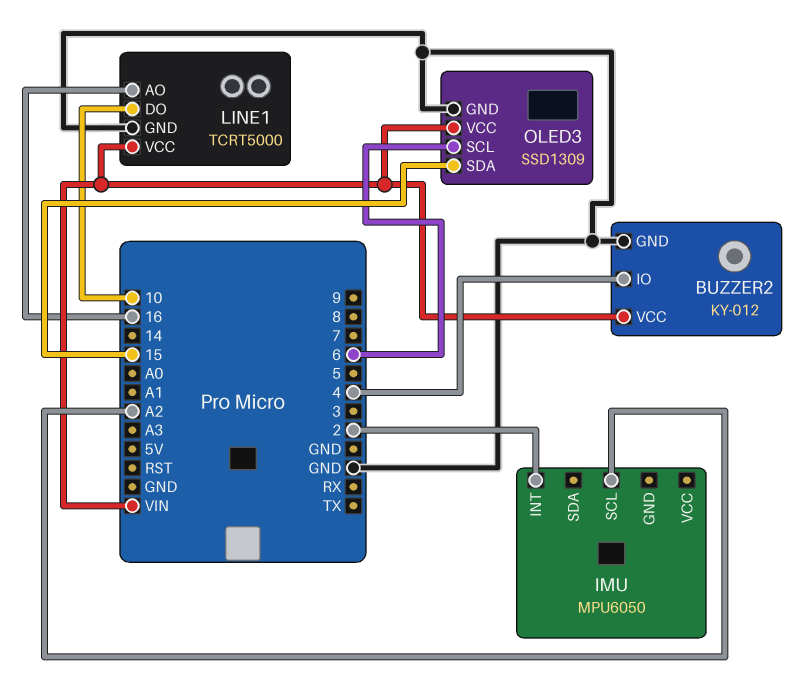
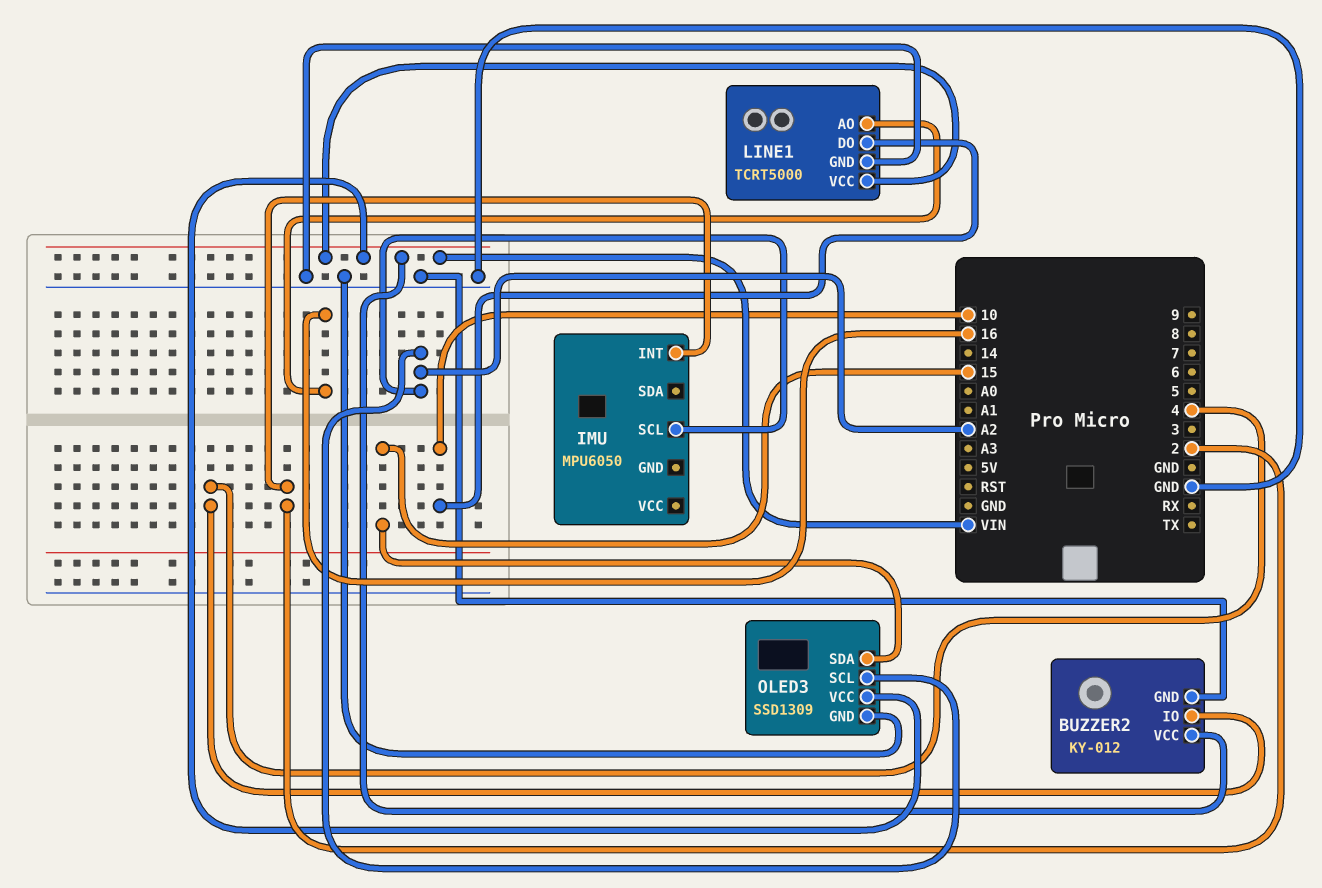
OLED3 pin SCL: 6 -> A2

